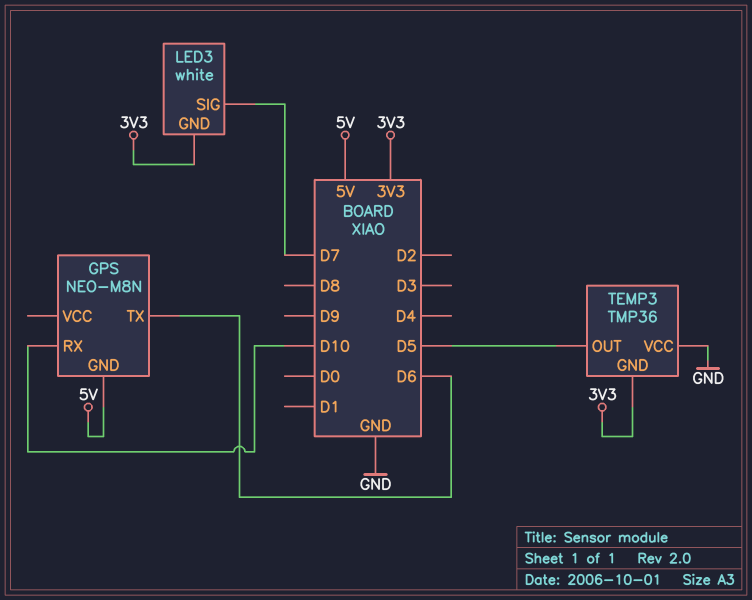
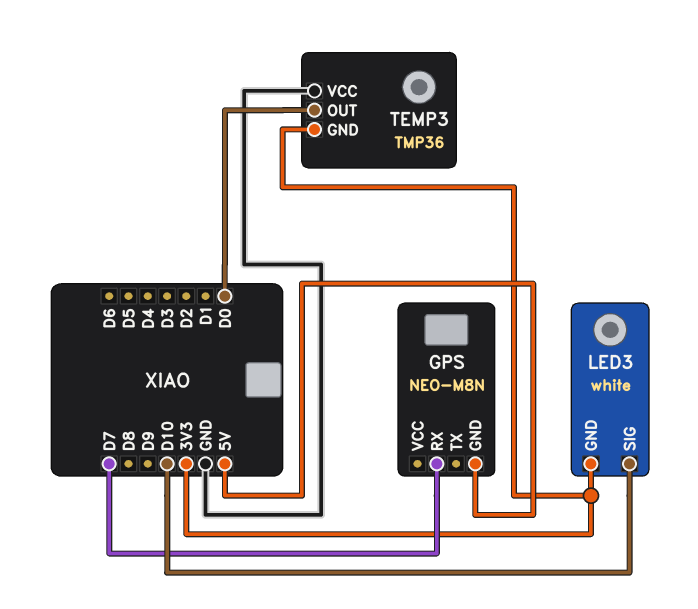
GPS pin RX: D10 -> D7
GPS pin TX: D6 -> none
LED3 pin SIG: D7 -> D10
TEMP3 pin OUT: D5 -> D0

